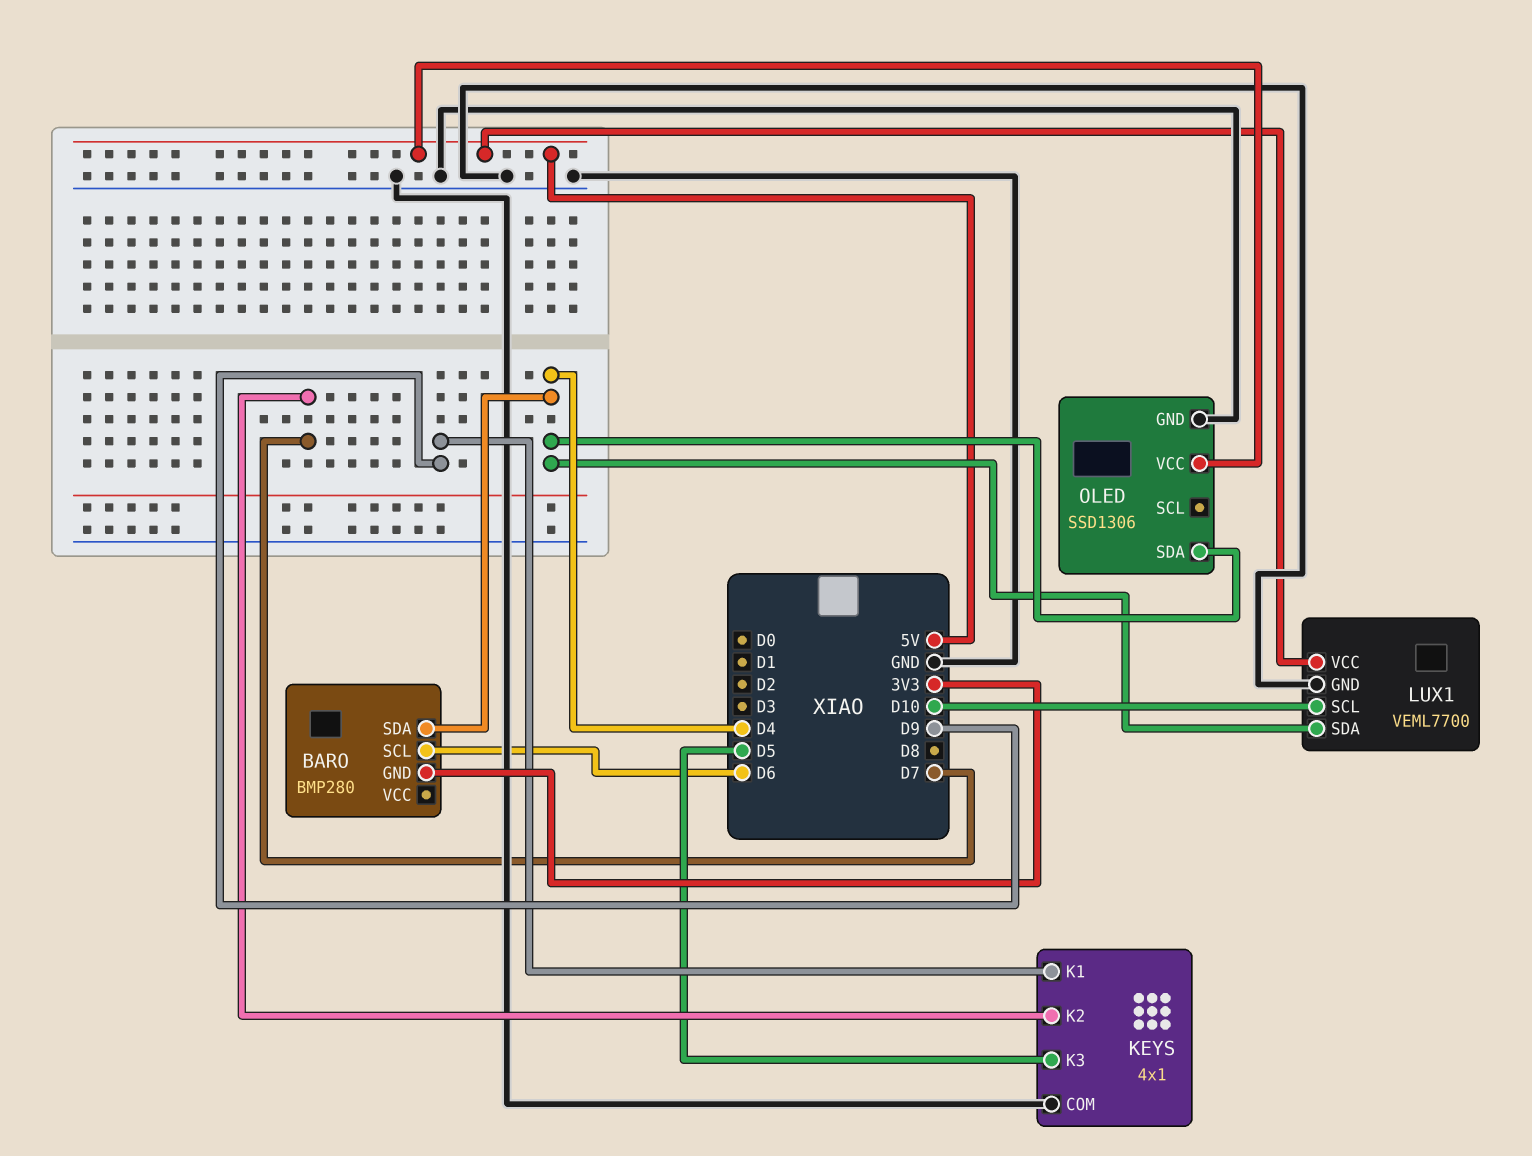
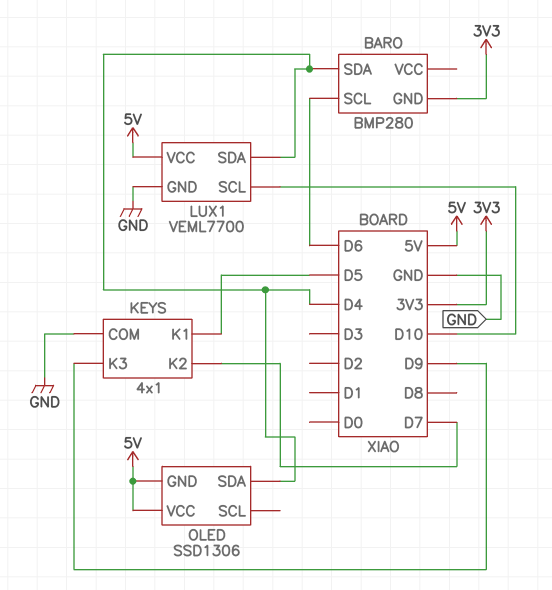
KEYS pin K1: D9 -> D5
KEYS pin K3: D5 -> D9
OLED pin GND: GND -> 5V

